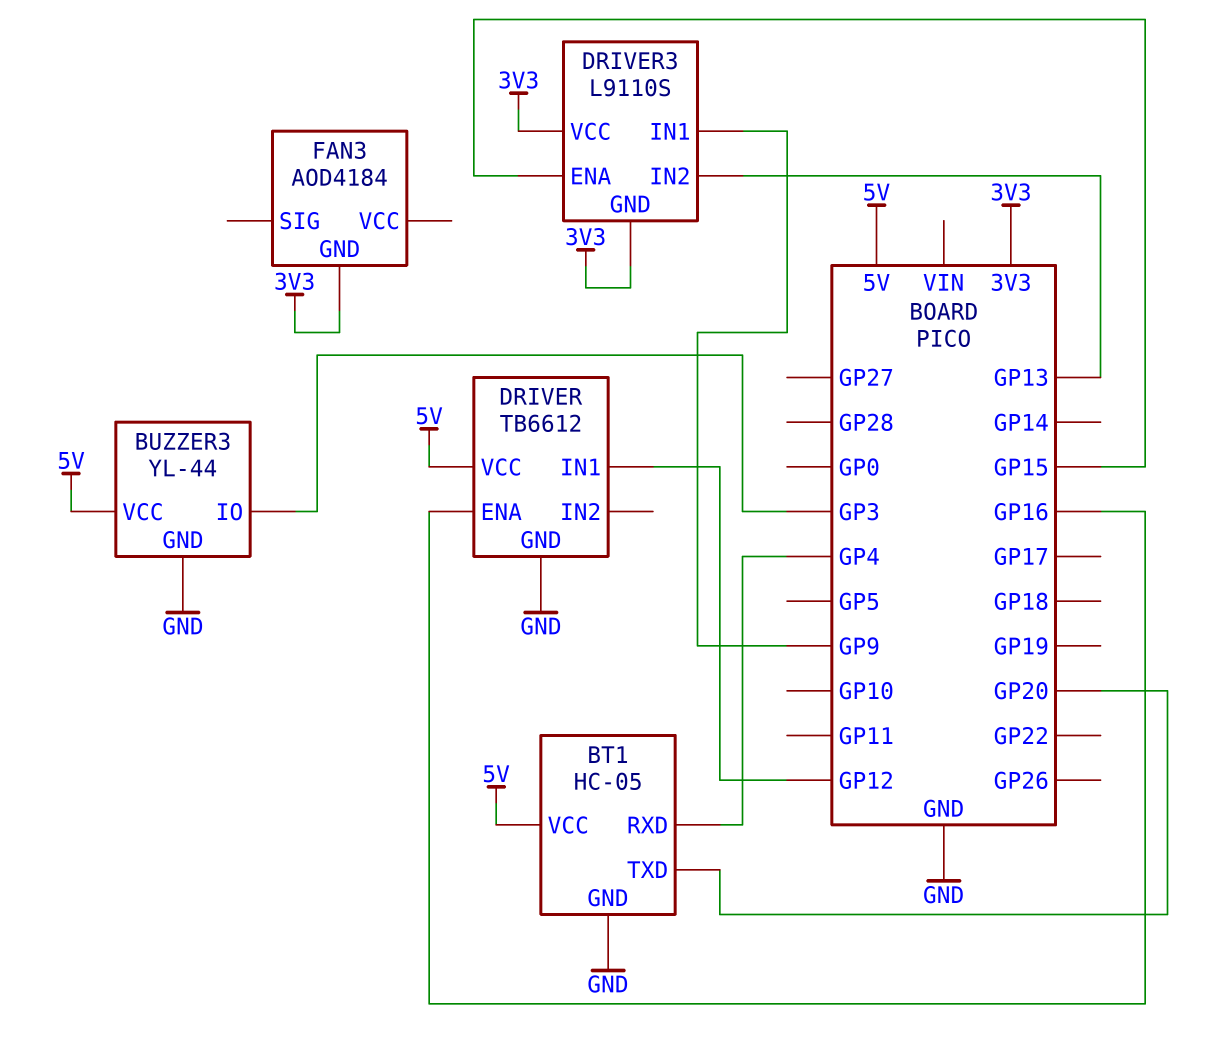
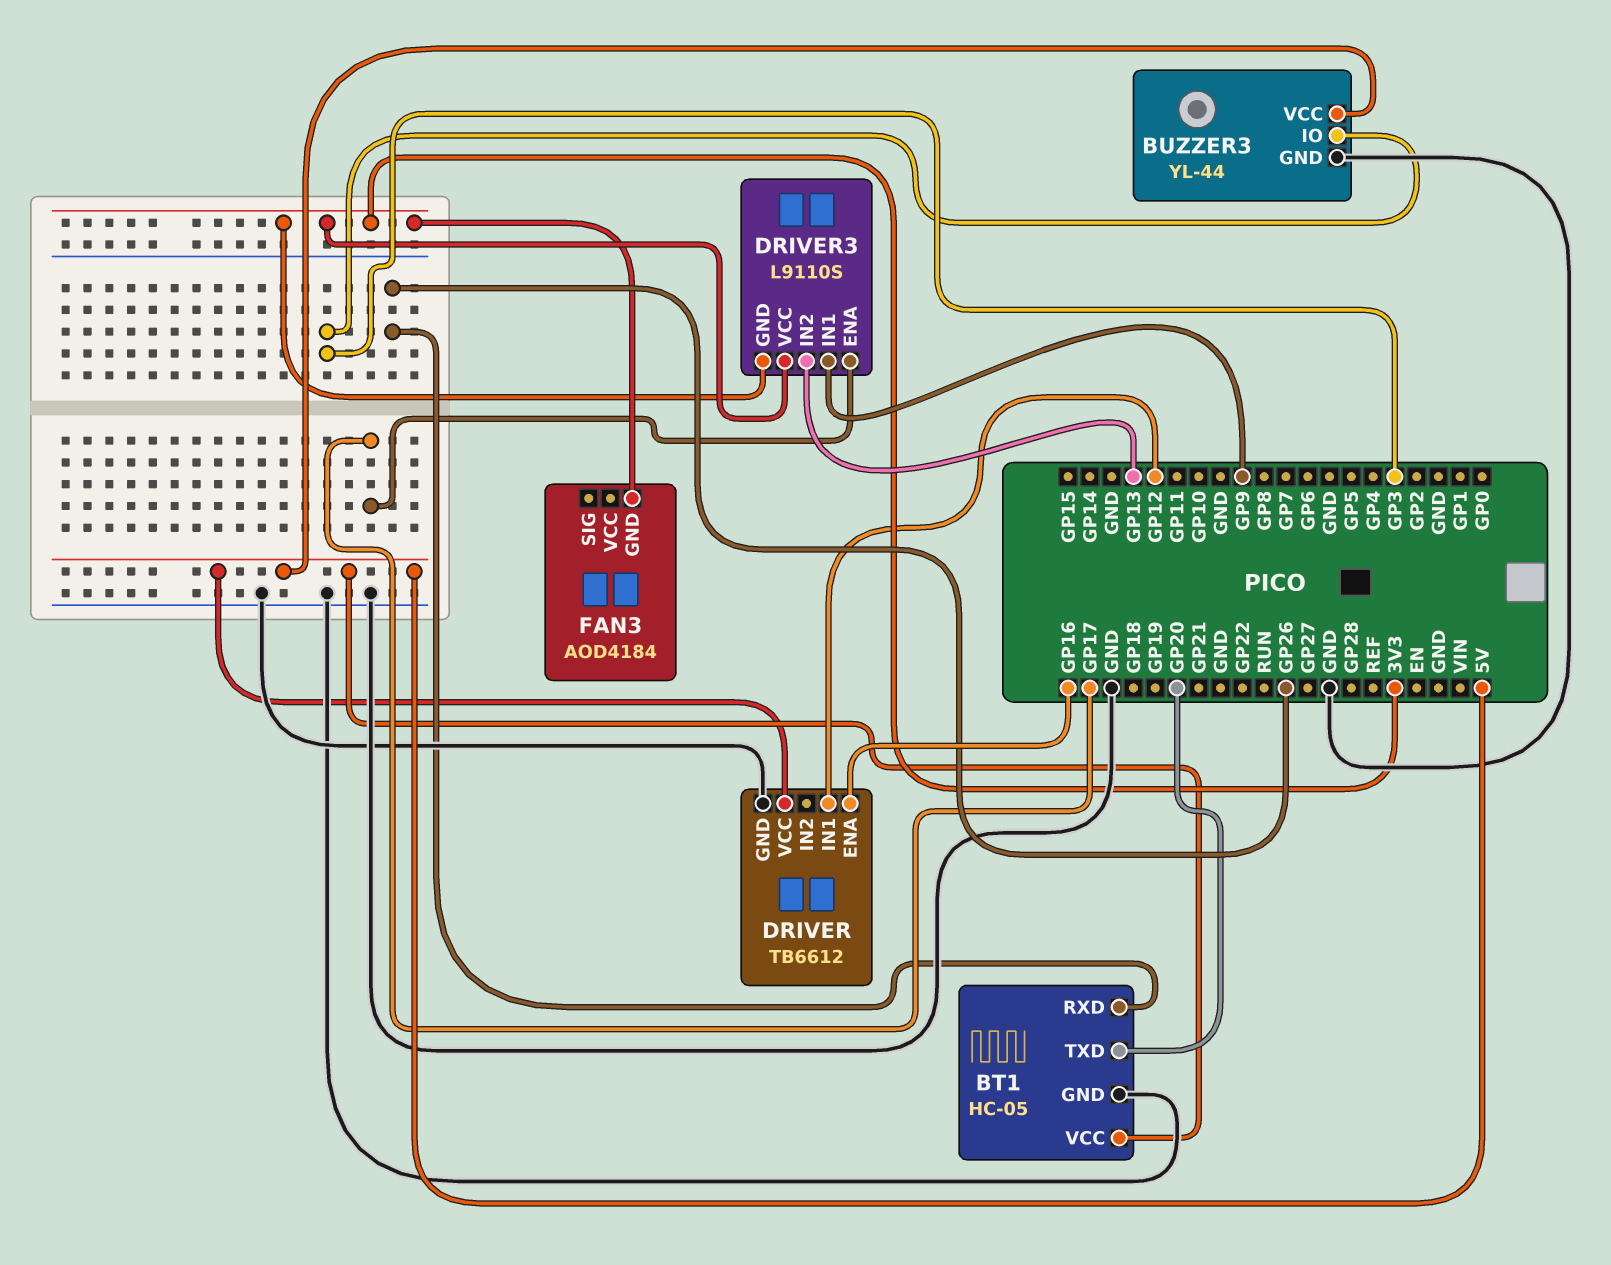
BT1 pin RXD: GP4 -> GP26
DRIVER3 pin ENA: GP15 -> GP17

